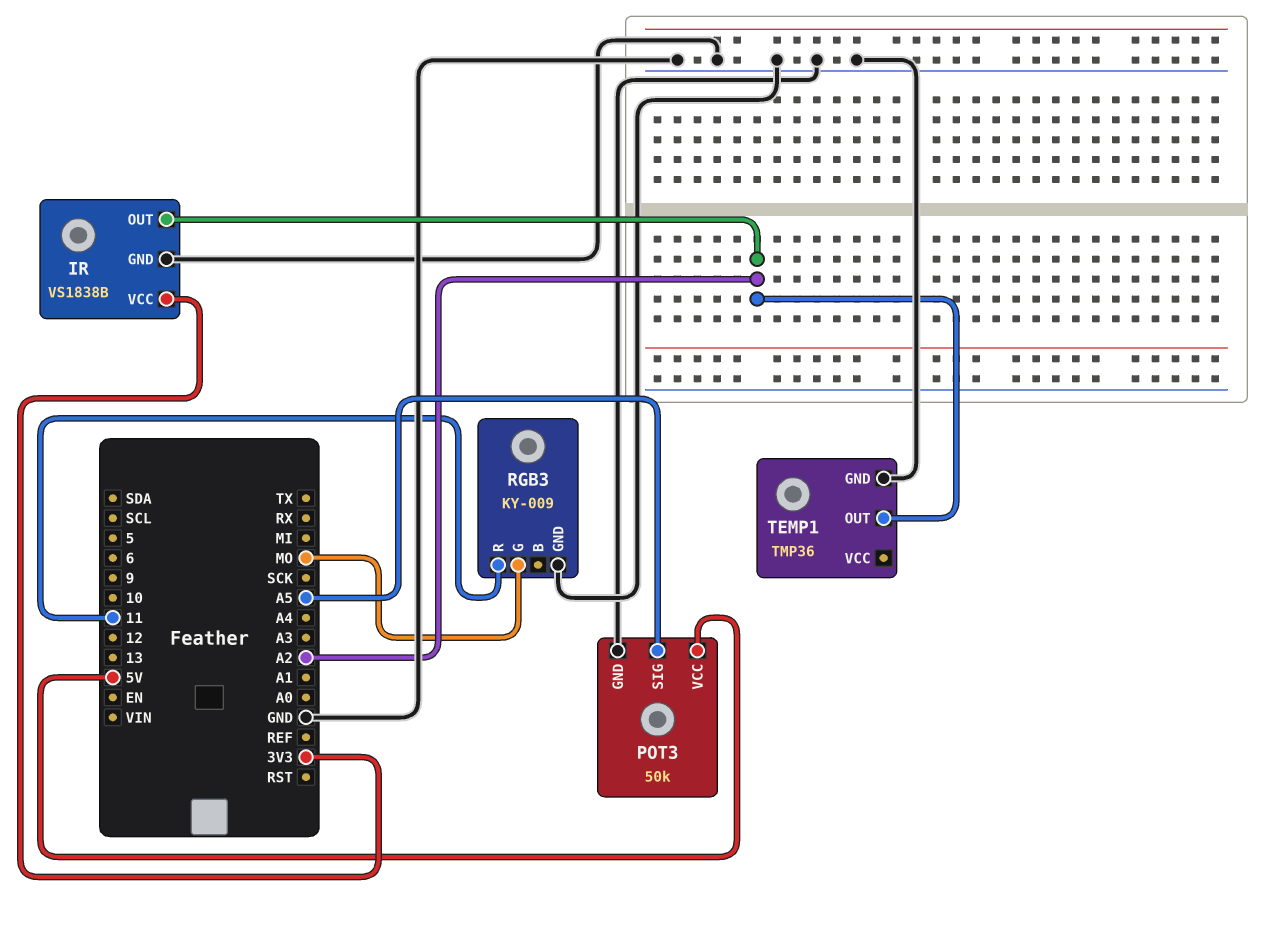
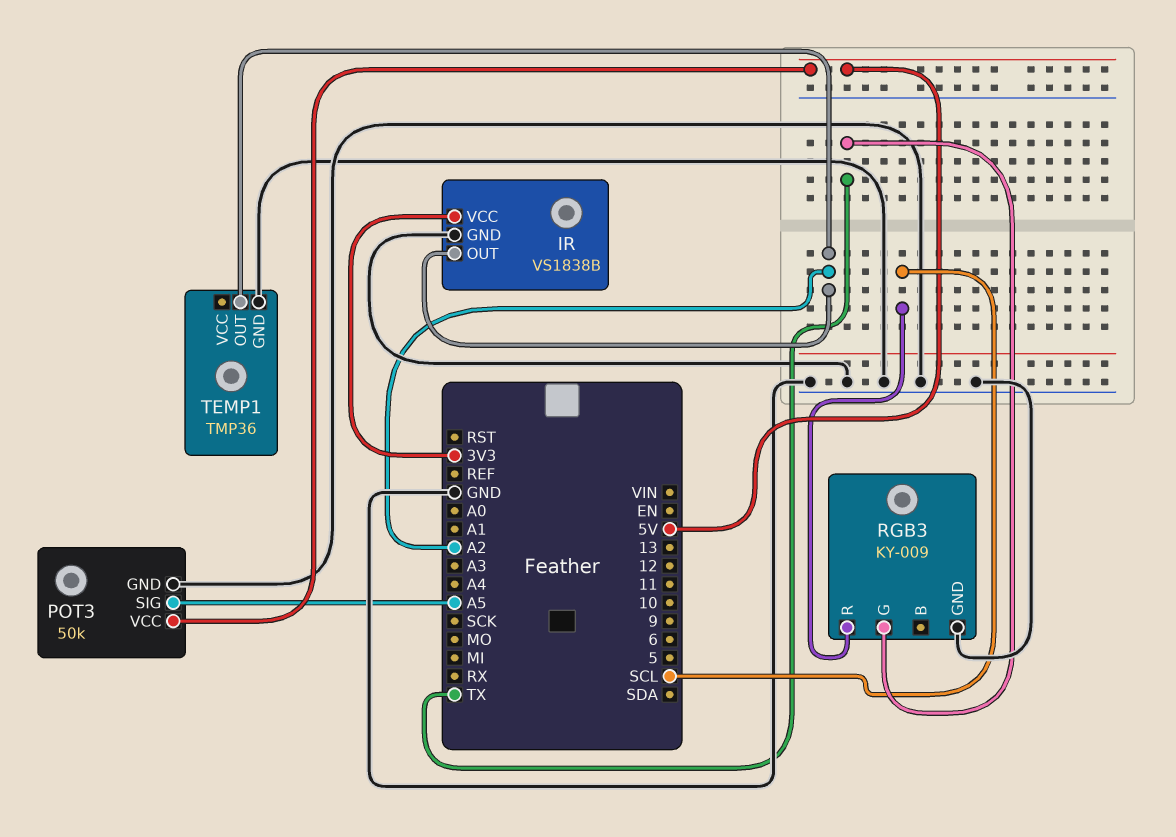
RGB3 pin G: MO -> TX
RGB3 pin R: 11 -> SCL

